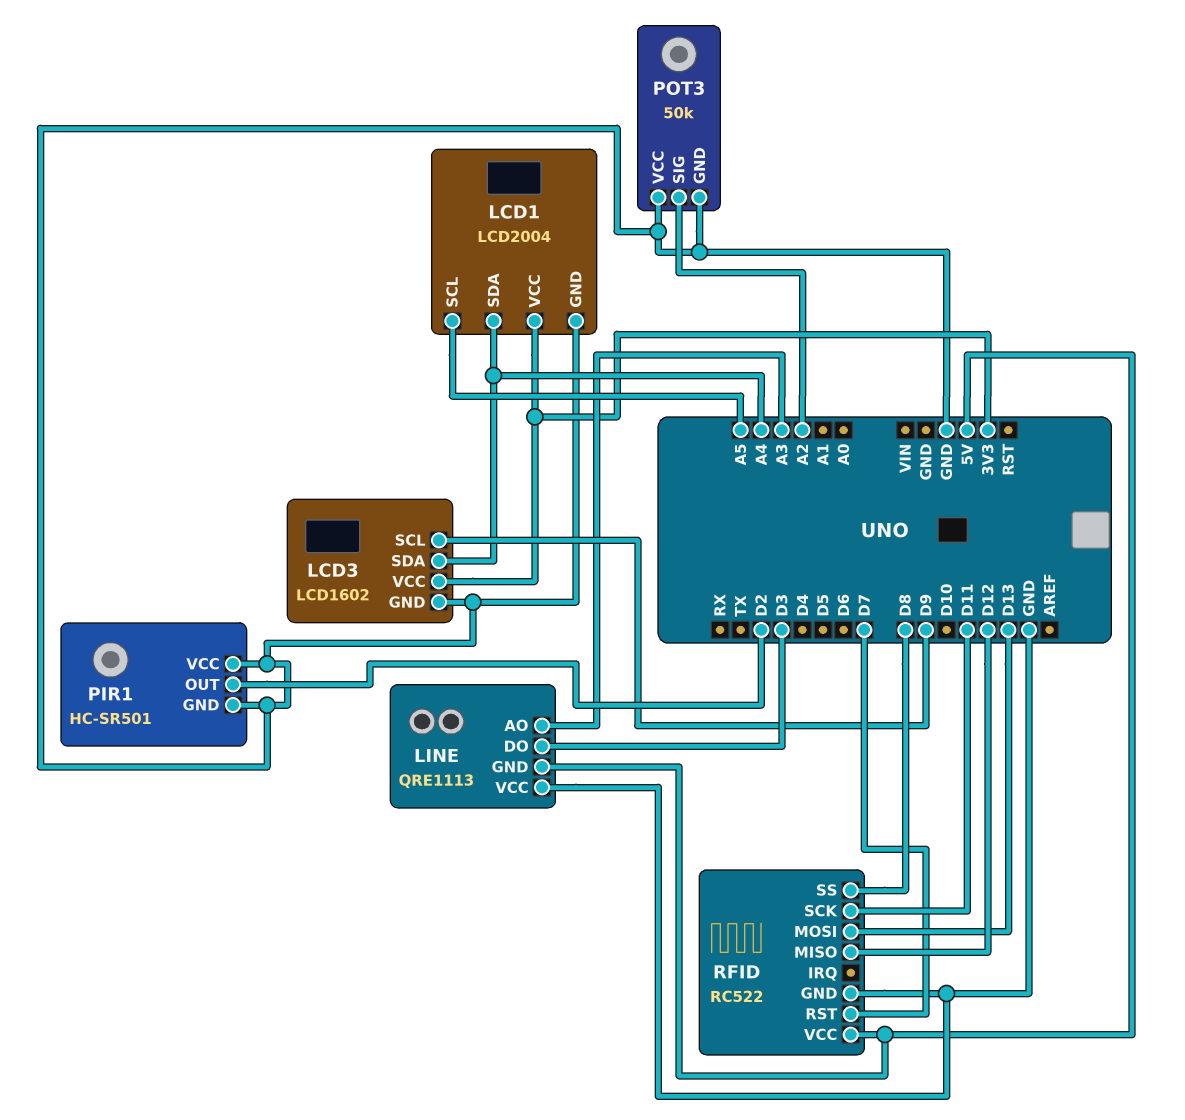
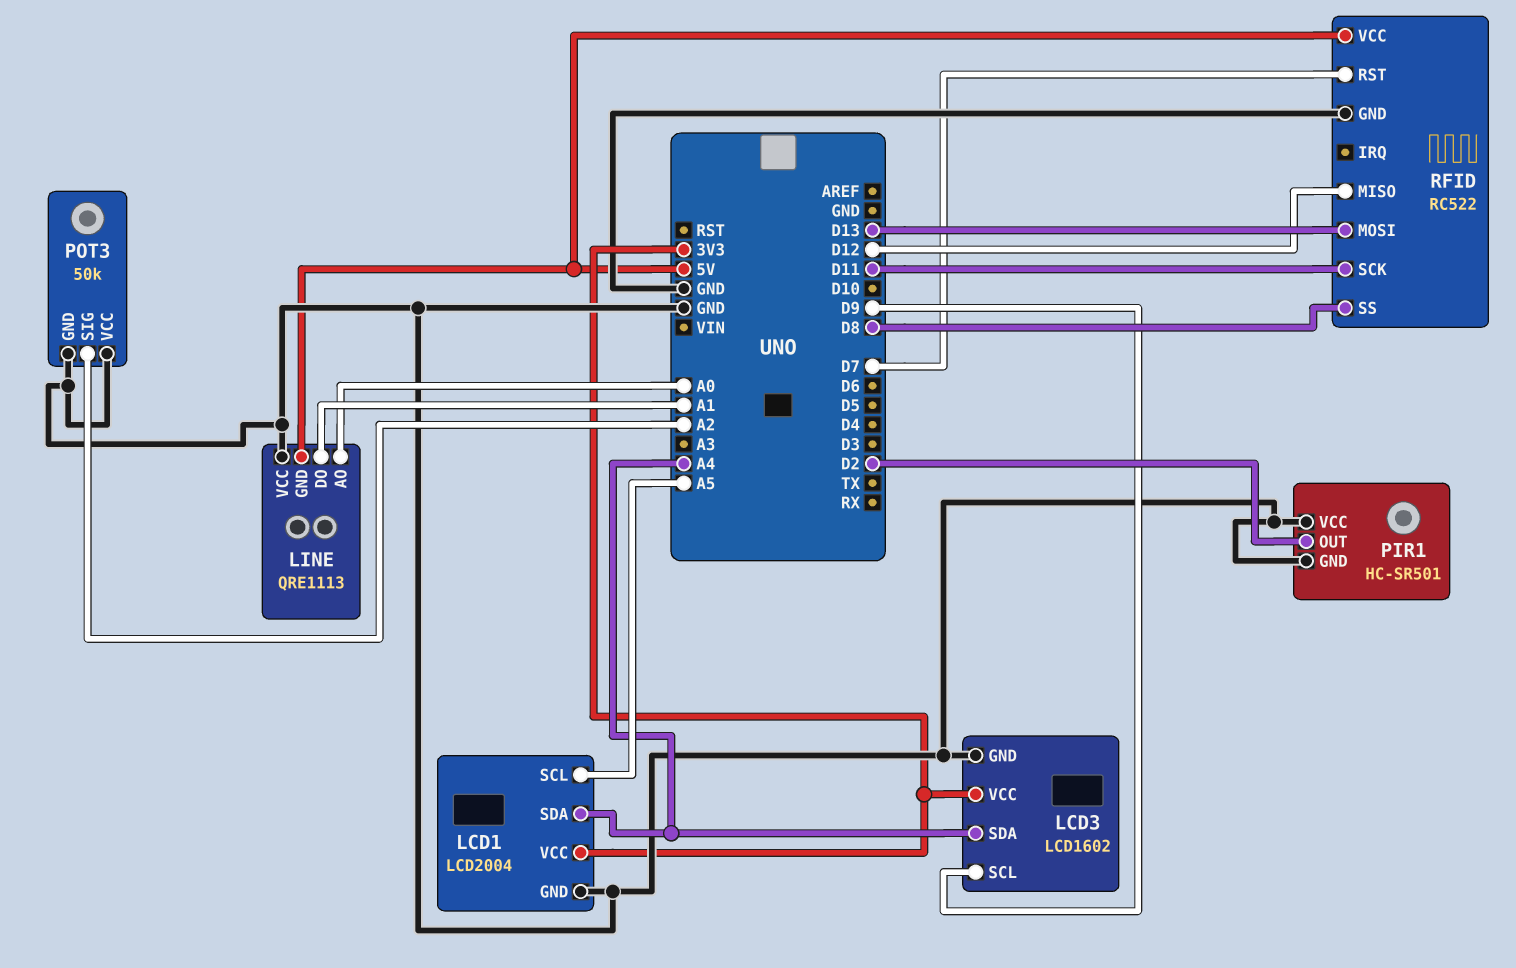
LINE pin AO: A3 -> A0
LINE pin DO: D3 -> A1

